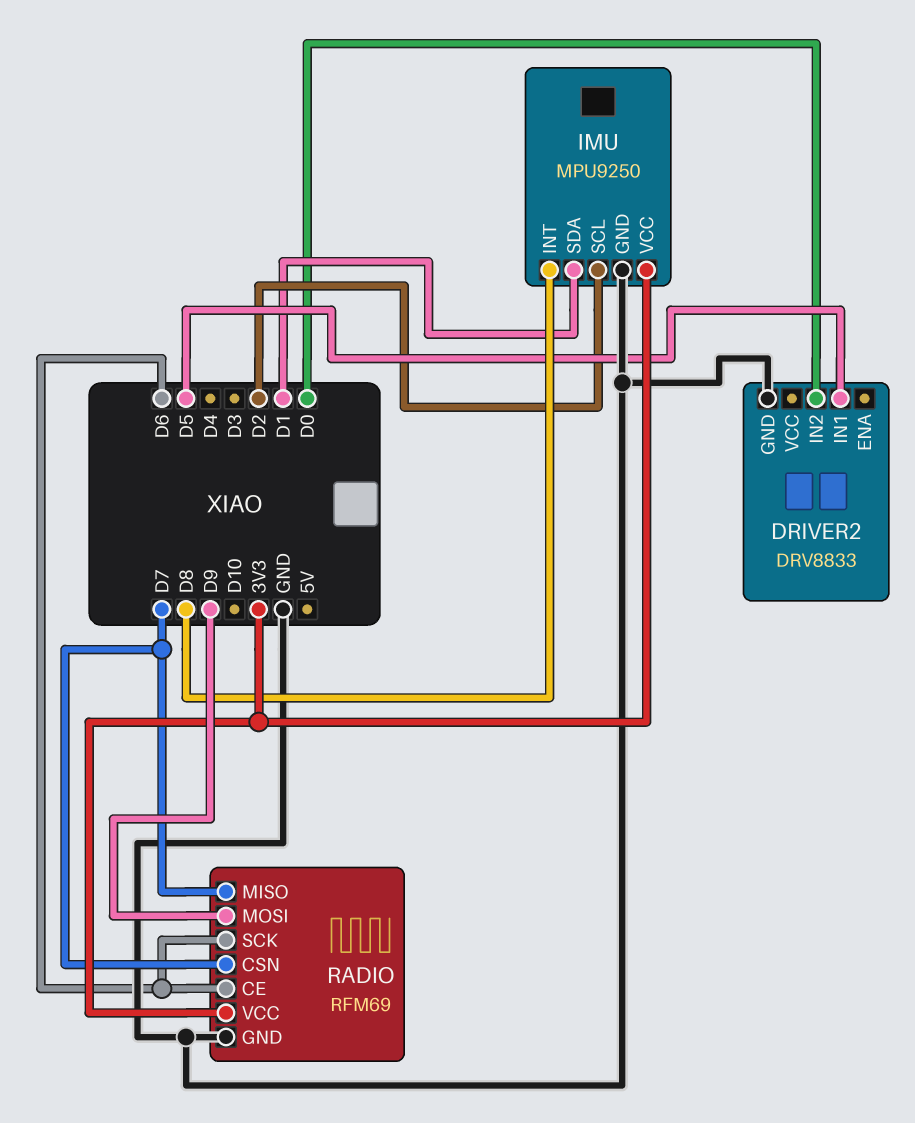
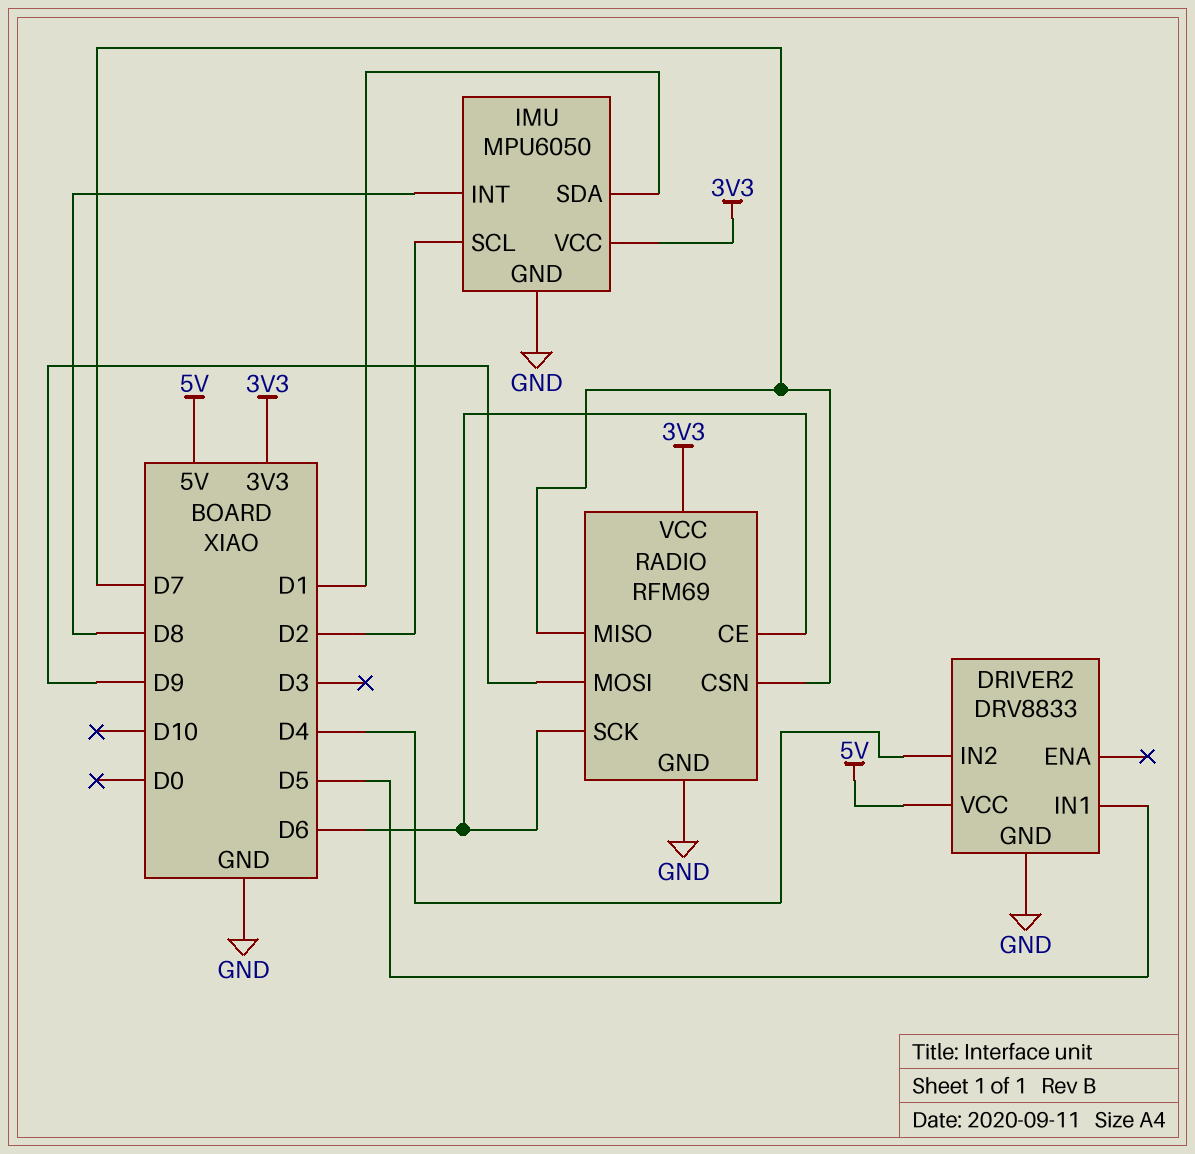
DRIVER2 pin IN2: D0 -> D4
DRIVER2 pin VCC: none -> 5V
IMU: MPU9250 -> MPU6050

